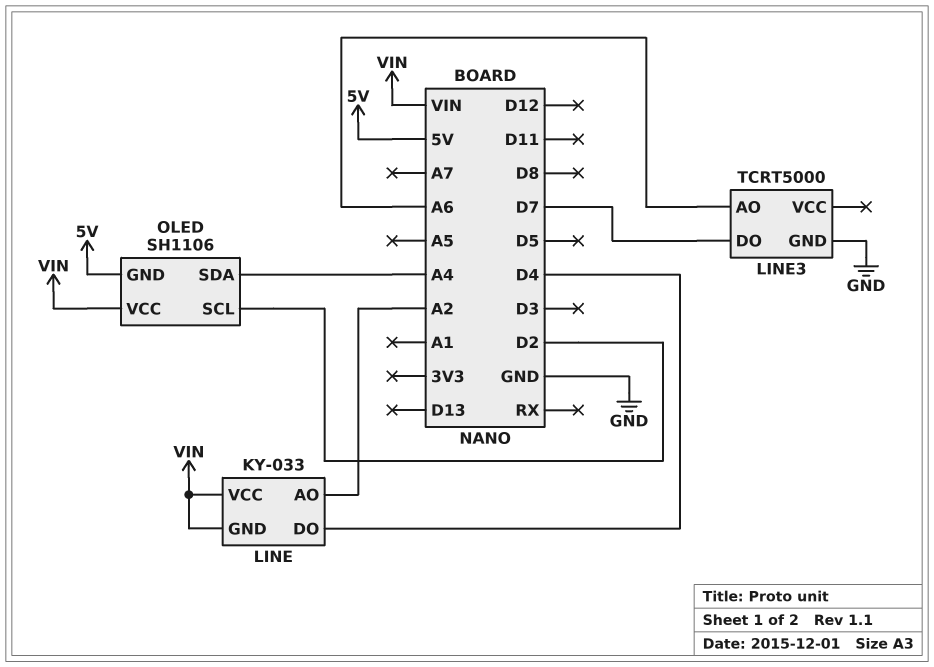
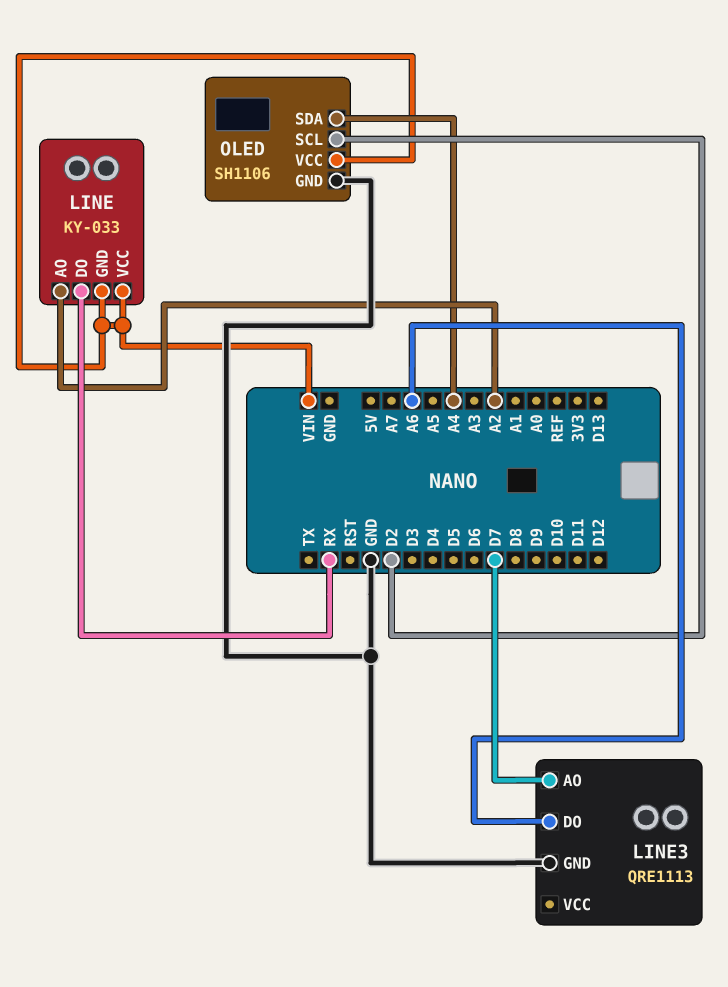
LINE pin DO: D4 -> RX
LINE3: TCRT5000 -> QRE1113
LINE3 pin AO: A6 -> D7
LINE3 pin DO: D7 -> A6
OLED pin GND: 5V -> GND

